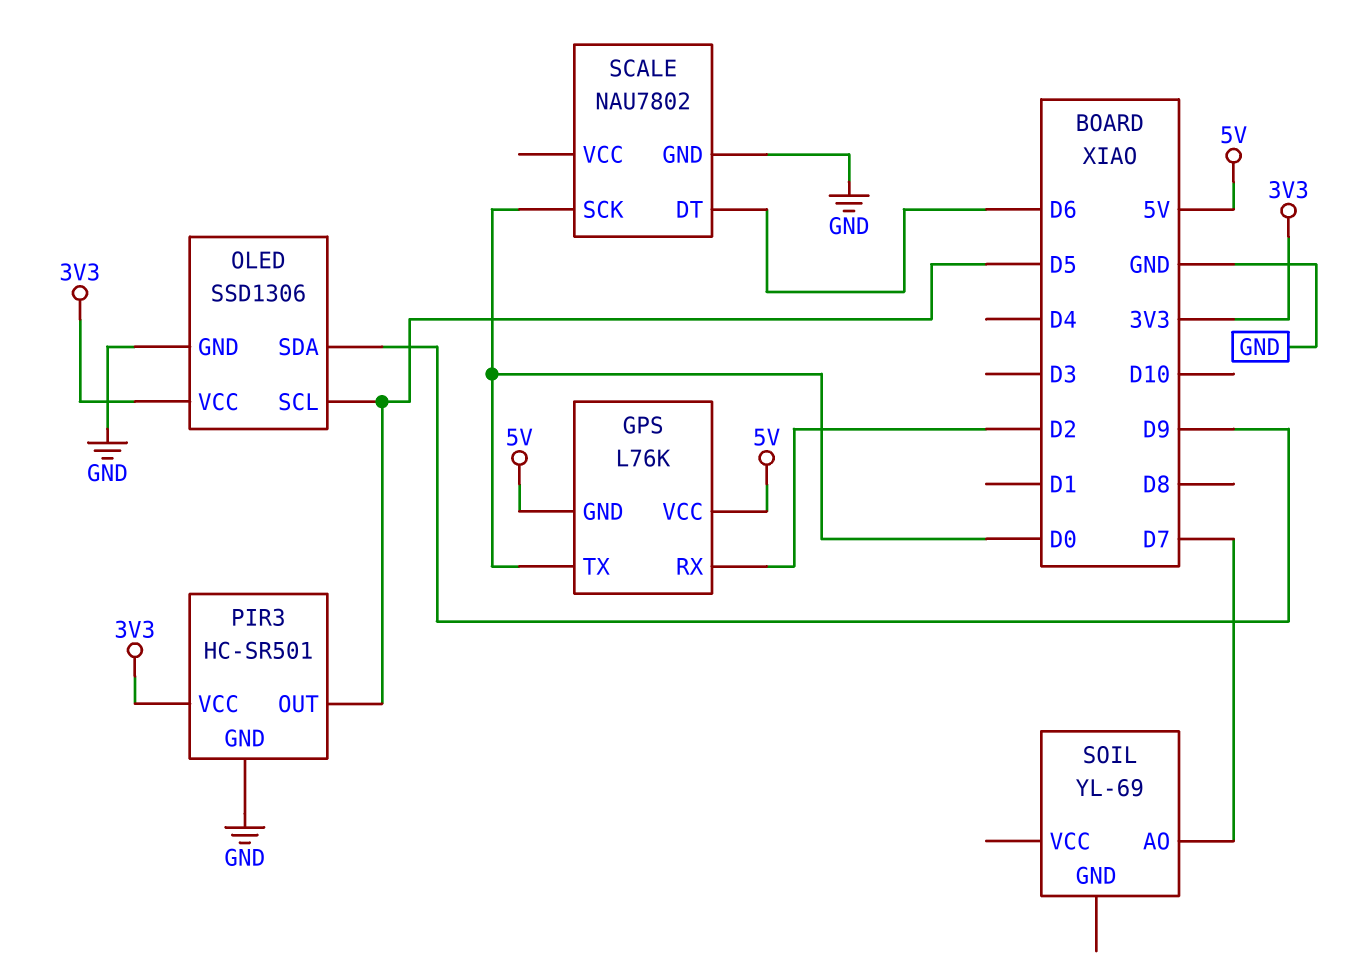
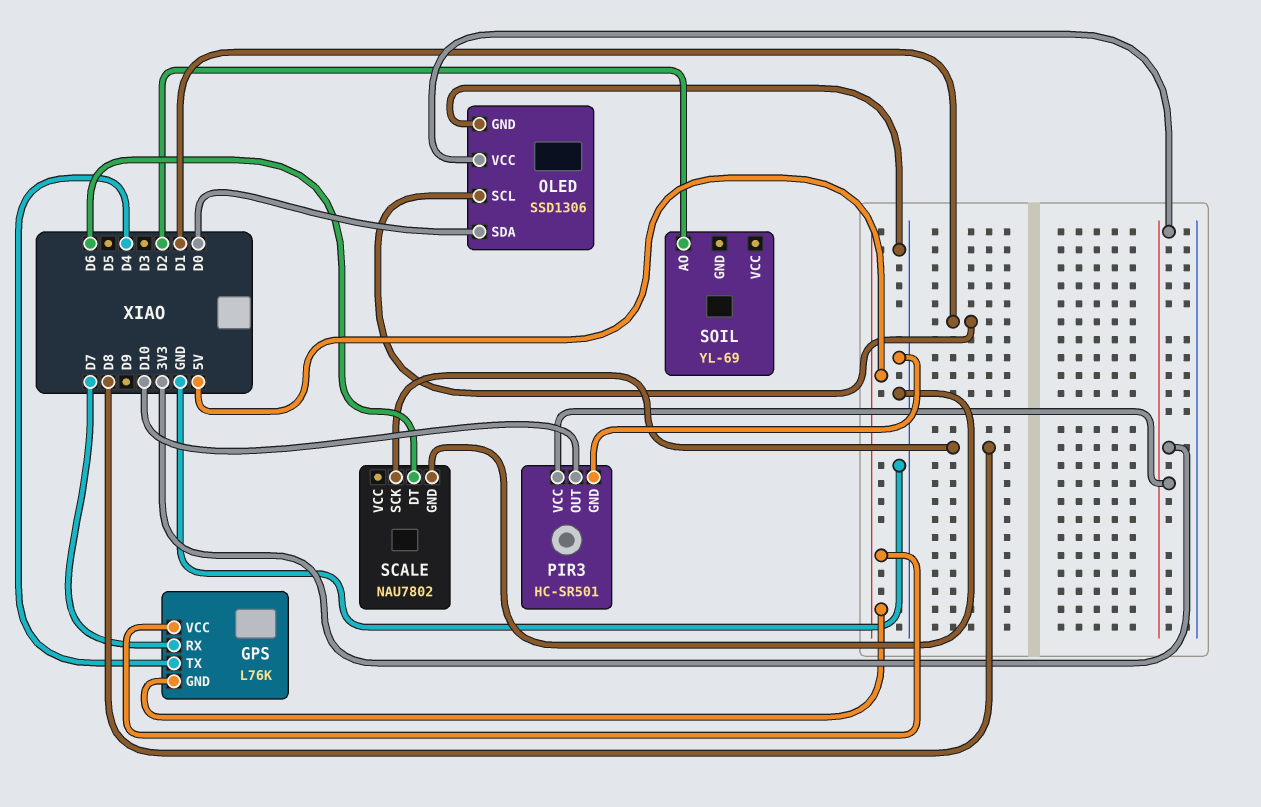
GPS pin RX: D2 -> D7
GPS pin TX: D0 -> D4
OLED pin SCL: D5 -> D1
OLED pin SDA: D9 -> D0
PIR3 pin OUT: D5 -> D10
SCALE pin SCK: D0 -> D8
SOIL pin AO: D7 -> D2

